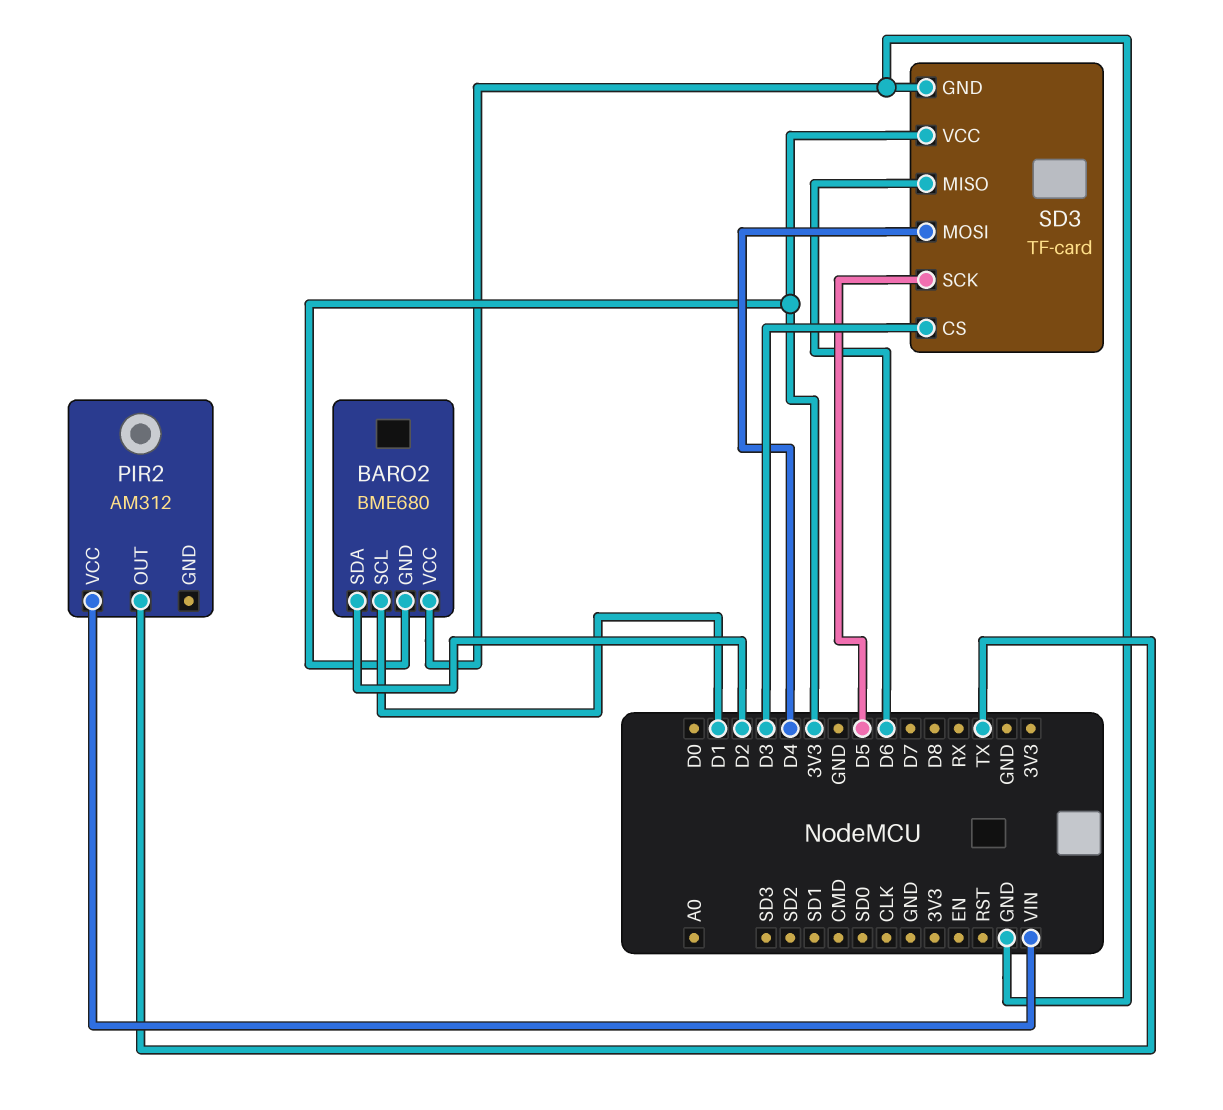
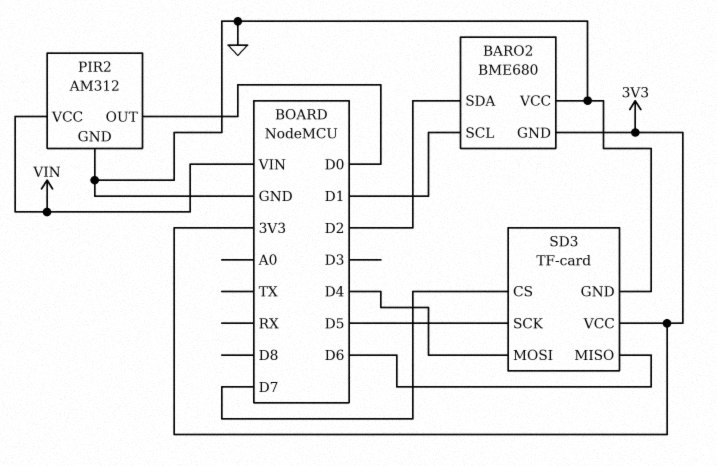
PIR2 pin GND: none -> GND
PIR2 pin OUT: TX -> D0
SD3 pin CS: D3 -> D7

